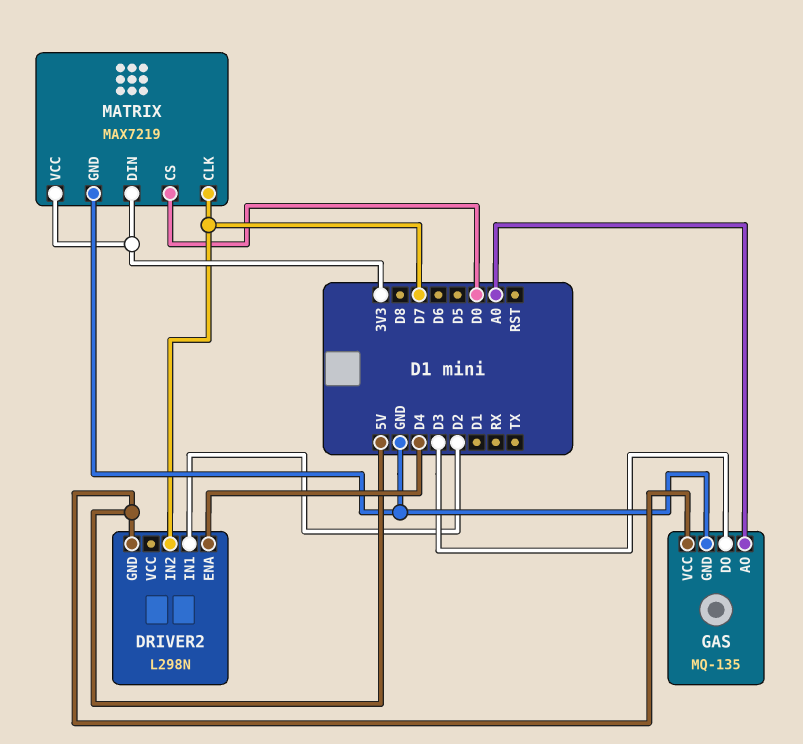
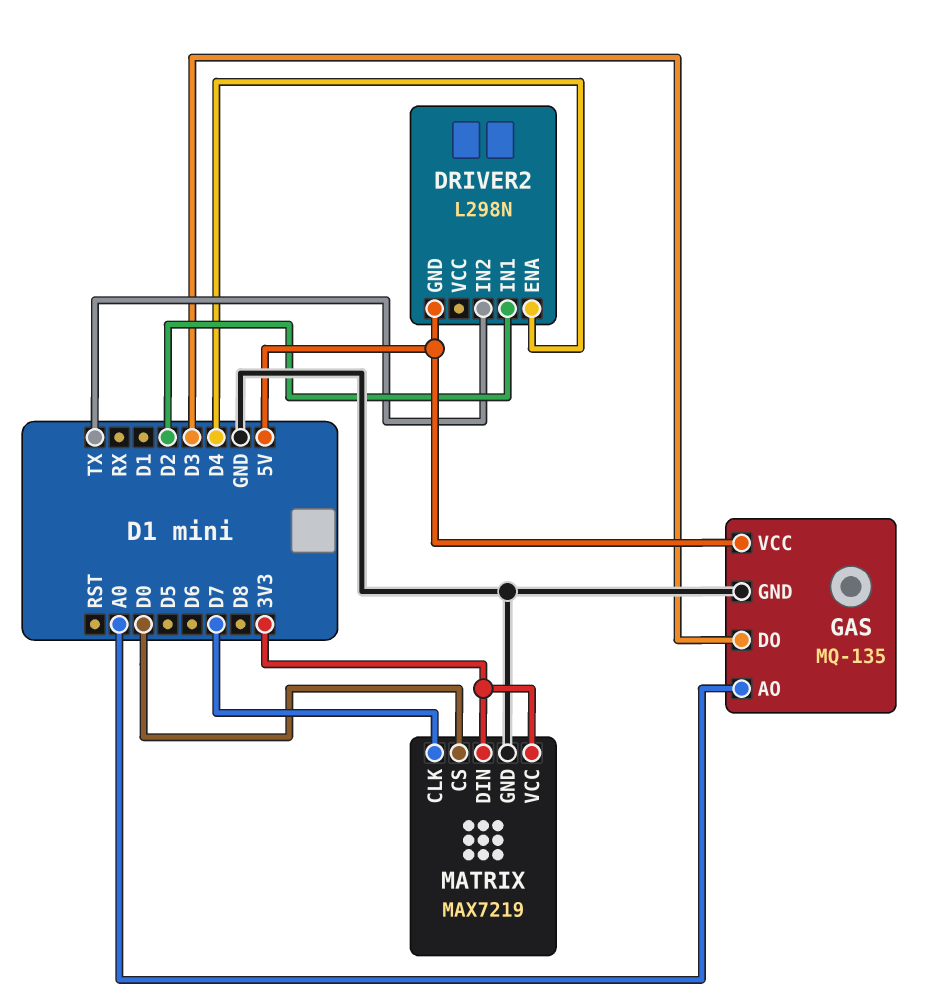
DRIVER2 pin IN2: D7 -> TX

